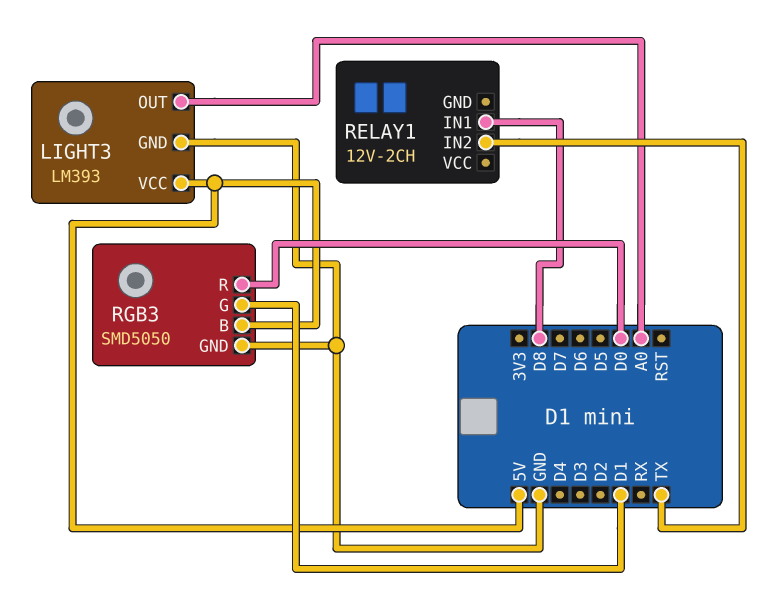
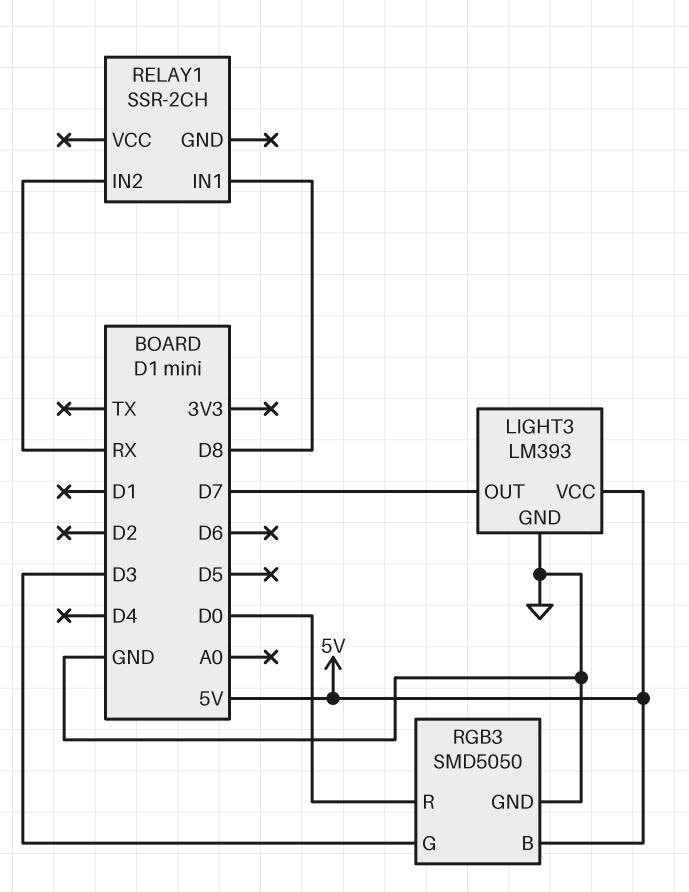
LIGHT3 pin OUT: A0 -> D7
RELAY1: 12V-2CH -> SSR-2CH
RELAY1 pin IN2: TX -> RX
RGB3 pin G: D1 -> D3

